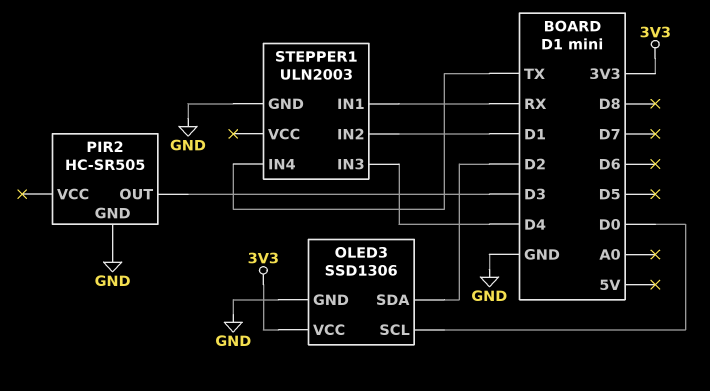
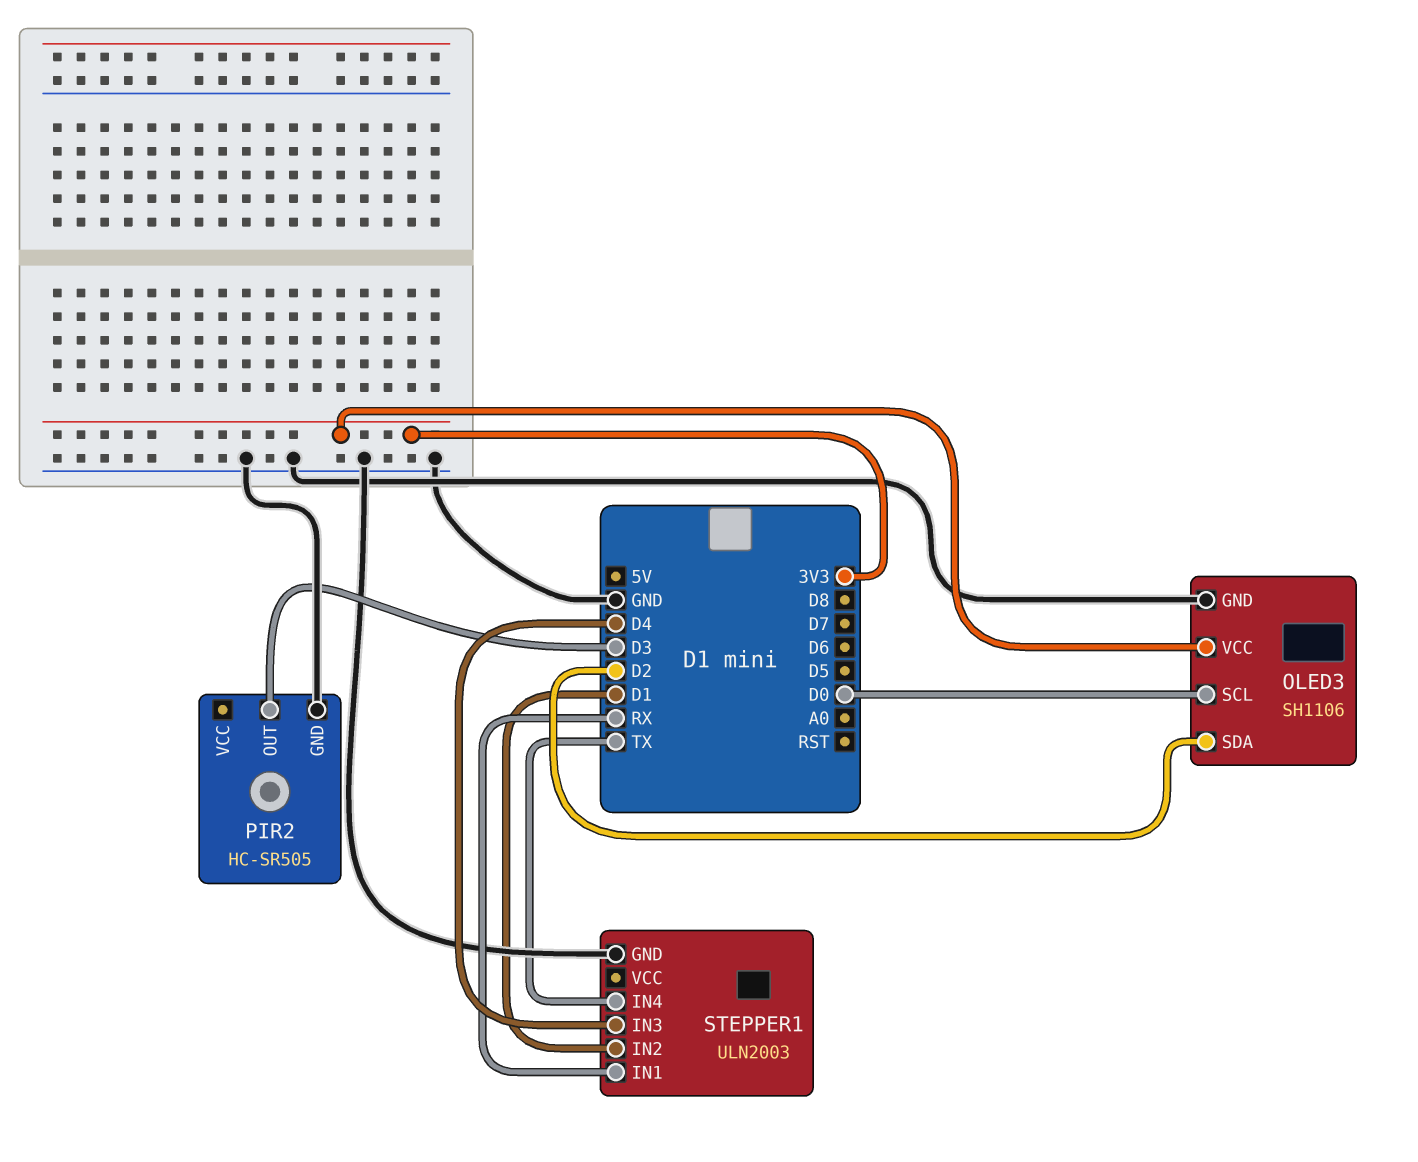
OLED3: SSD1306 -> SH1106

